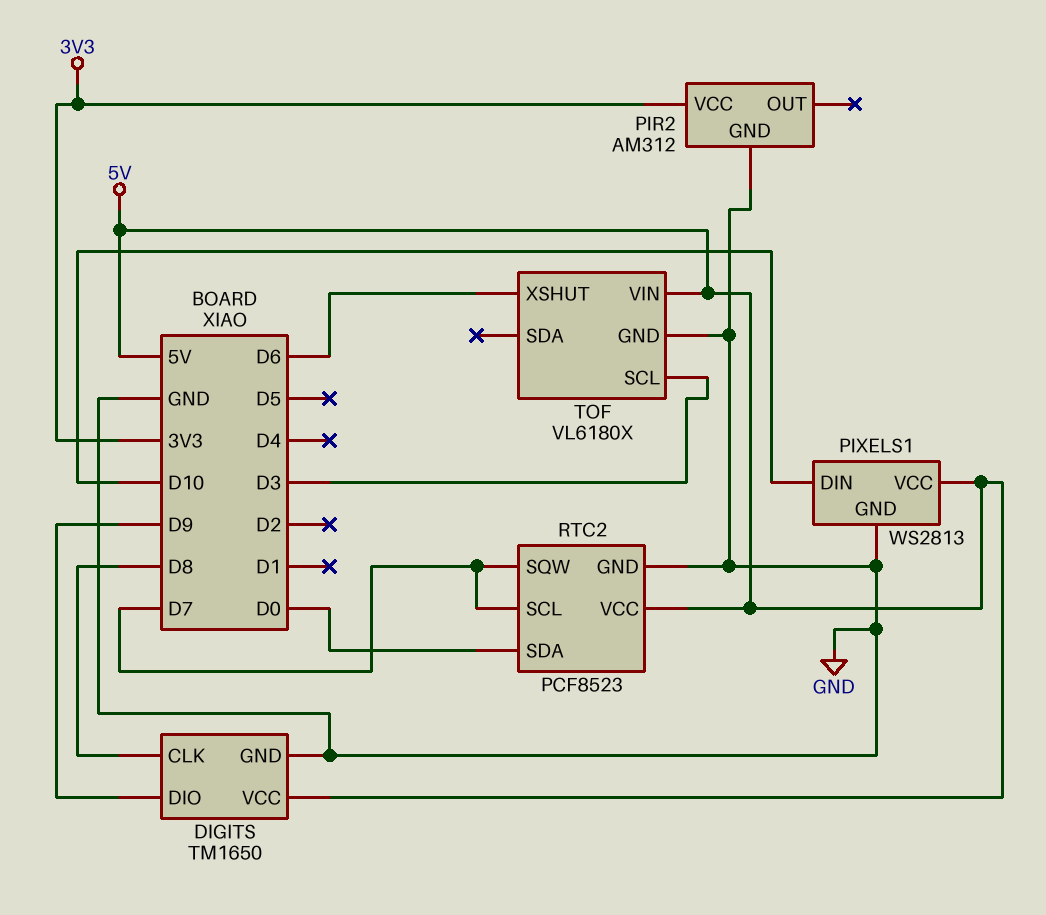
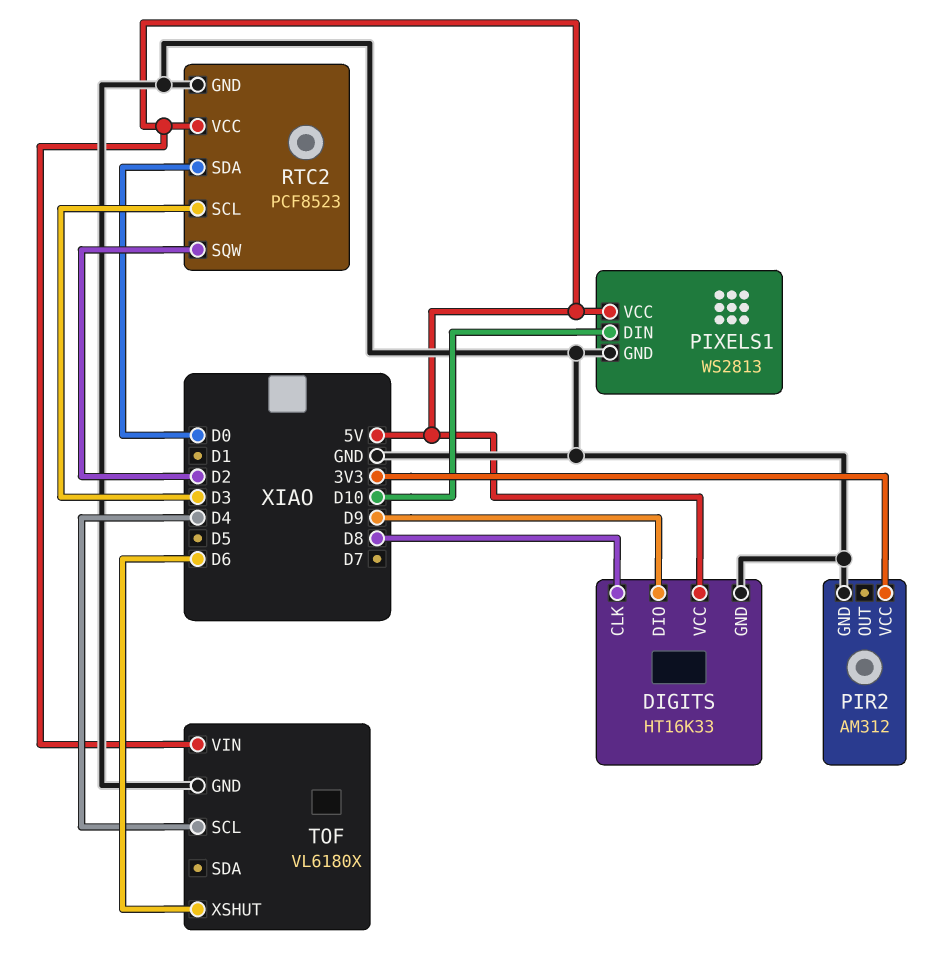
DIGITS: TM1650 -> HT16K33
RTC2 pin SCL: D7 -> D3
RTC2 pin SQW: D7 -> D2
TOF pin SCL: D3 -> D4

